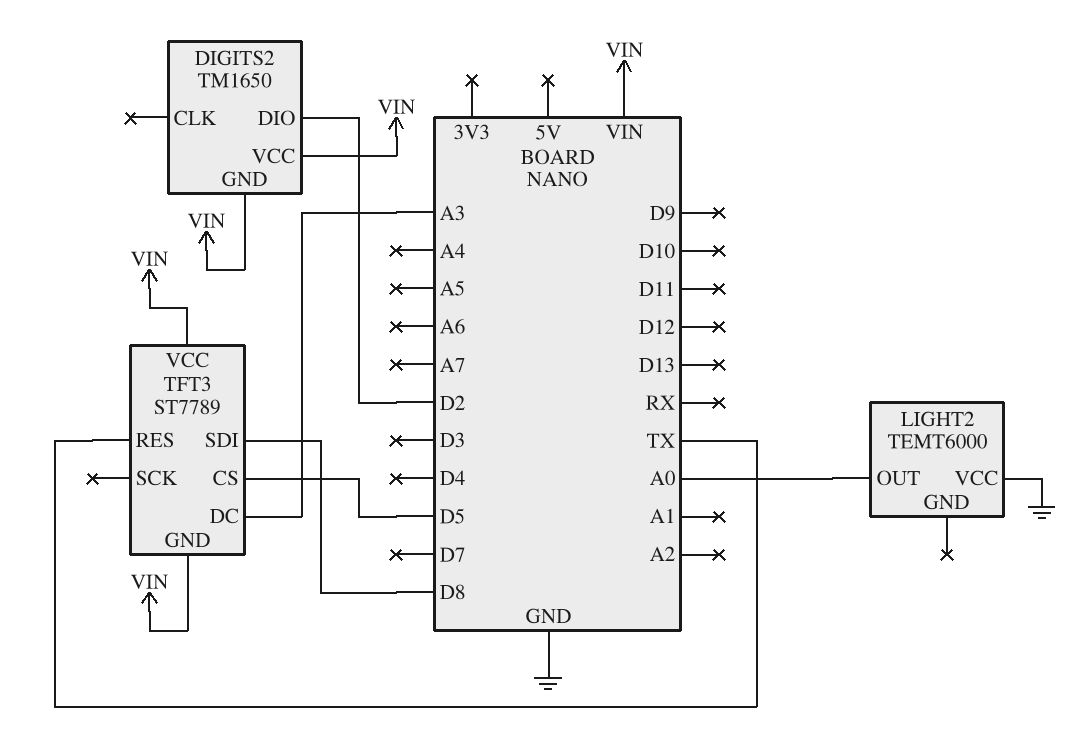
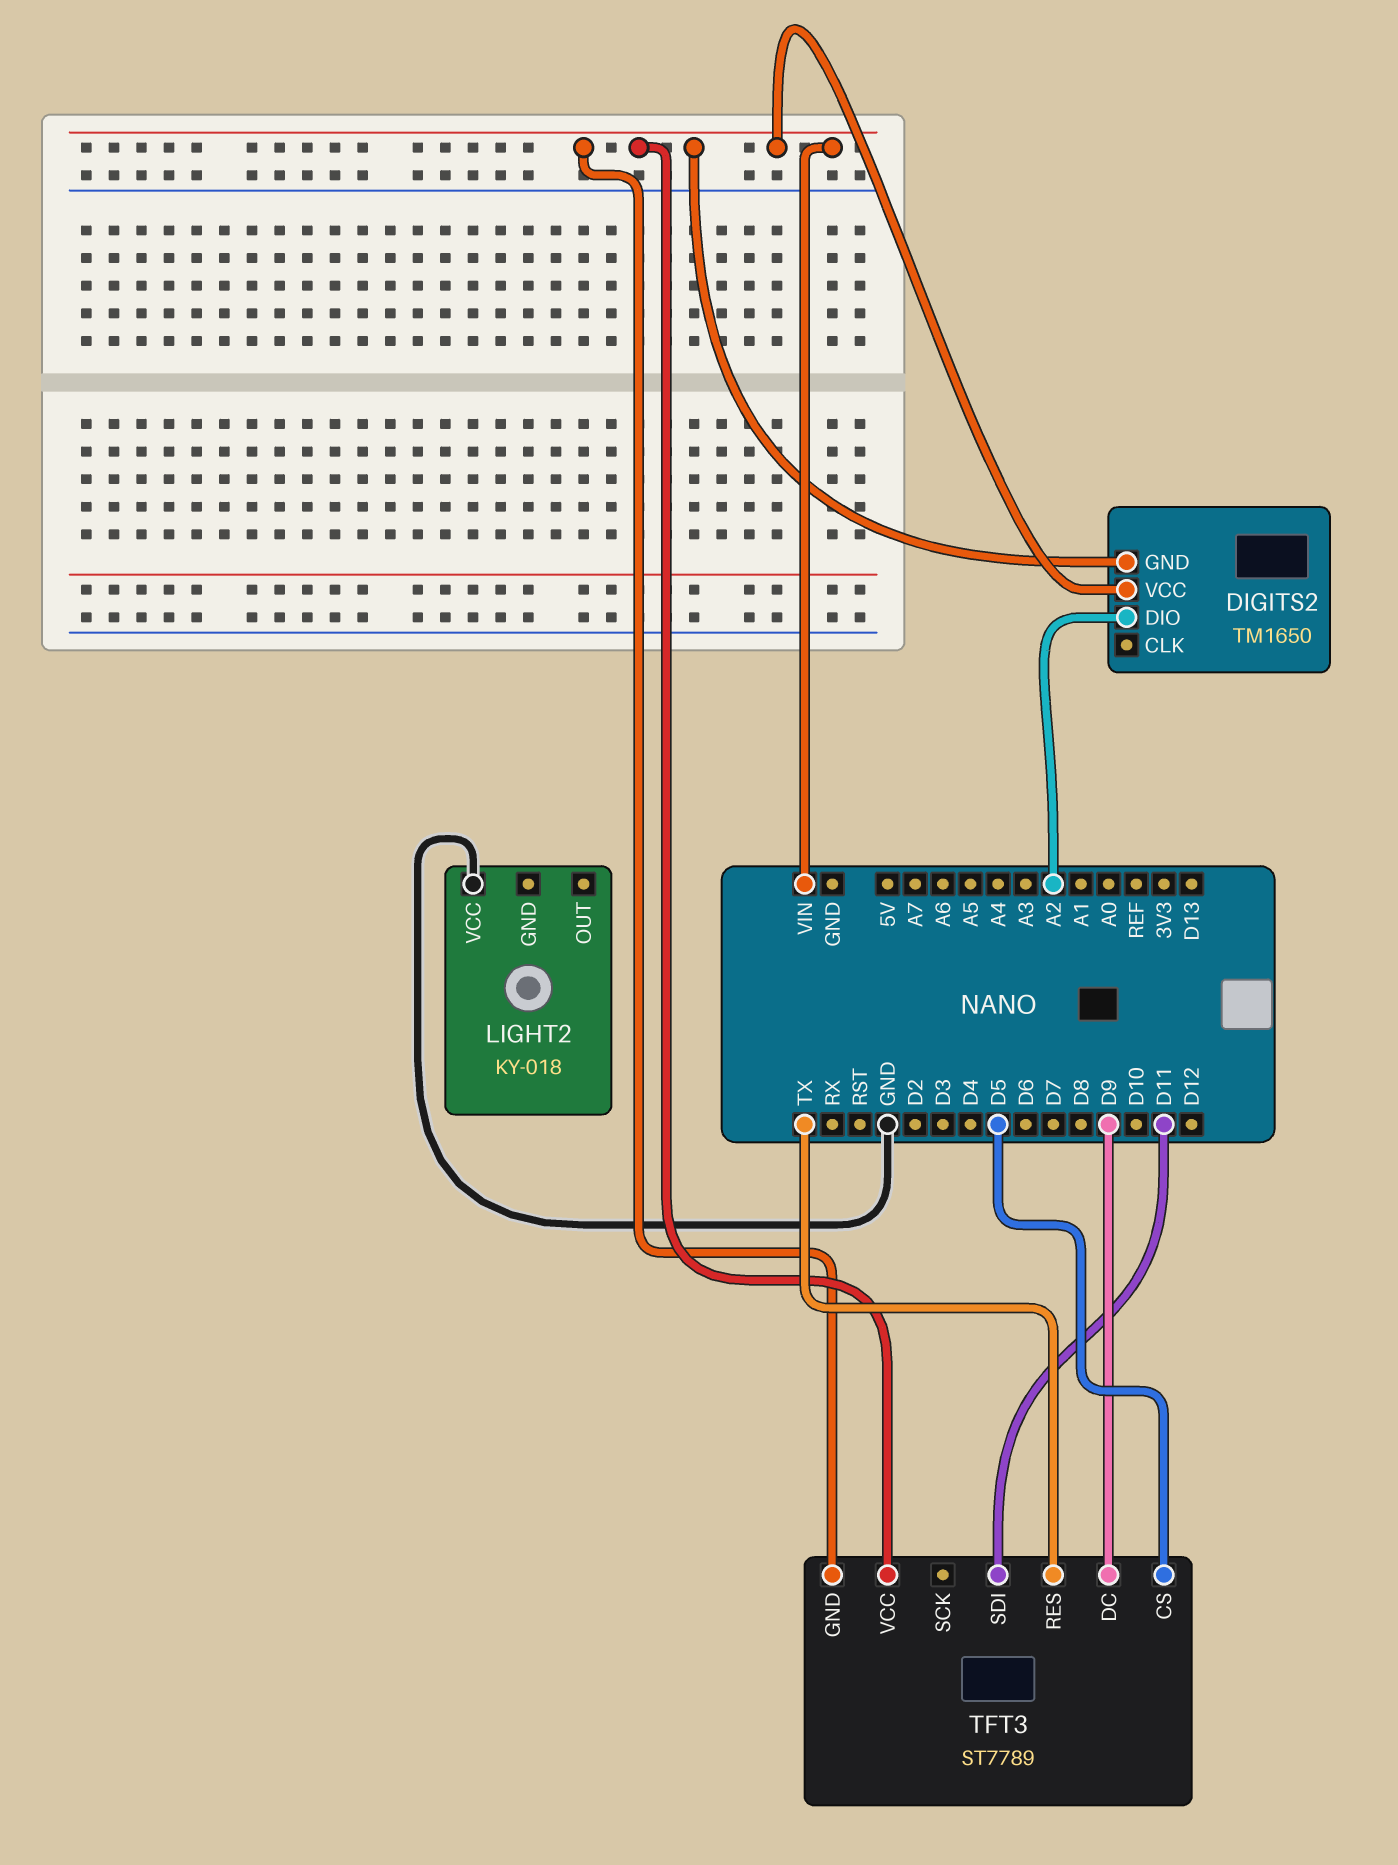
DIGITS2 pin DIO: D2 -> A2
LIGHT2: TEMT6000 -> KY-018
LIGHT2 pin OUT: A0 -> none
TFT3 pin DC: A3 -> D9
TFT3 pin SDI: D8 -> D11

